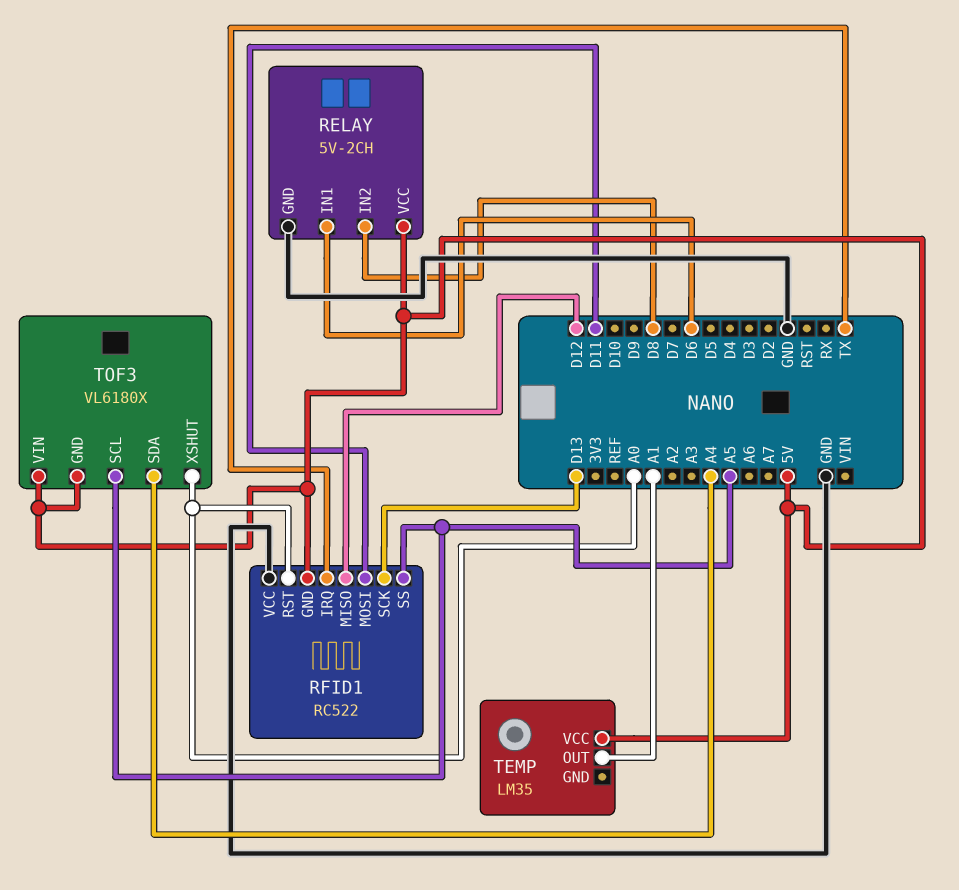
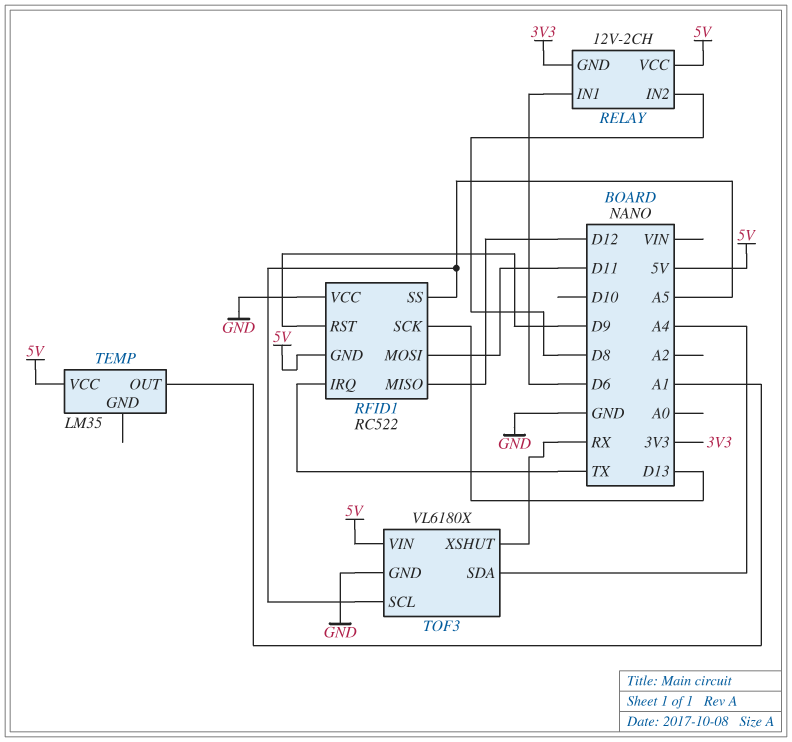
RELAY: 5V-2CH -> 12V-2CH
RELAY pin GND: GND -> 3V3
RFID1 pin RST: A0 -> D9
TOF3 pin GND: 5V -> GND
TOF3 pin XSHUT: A0 -> RX

